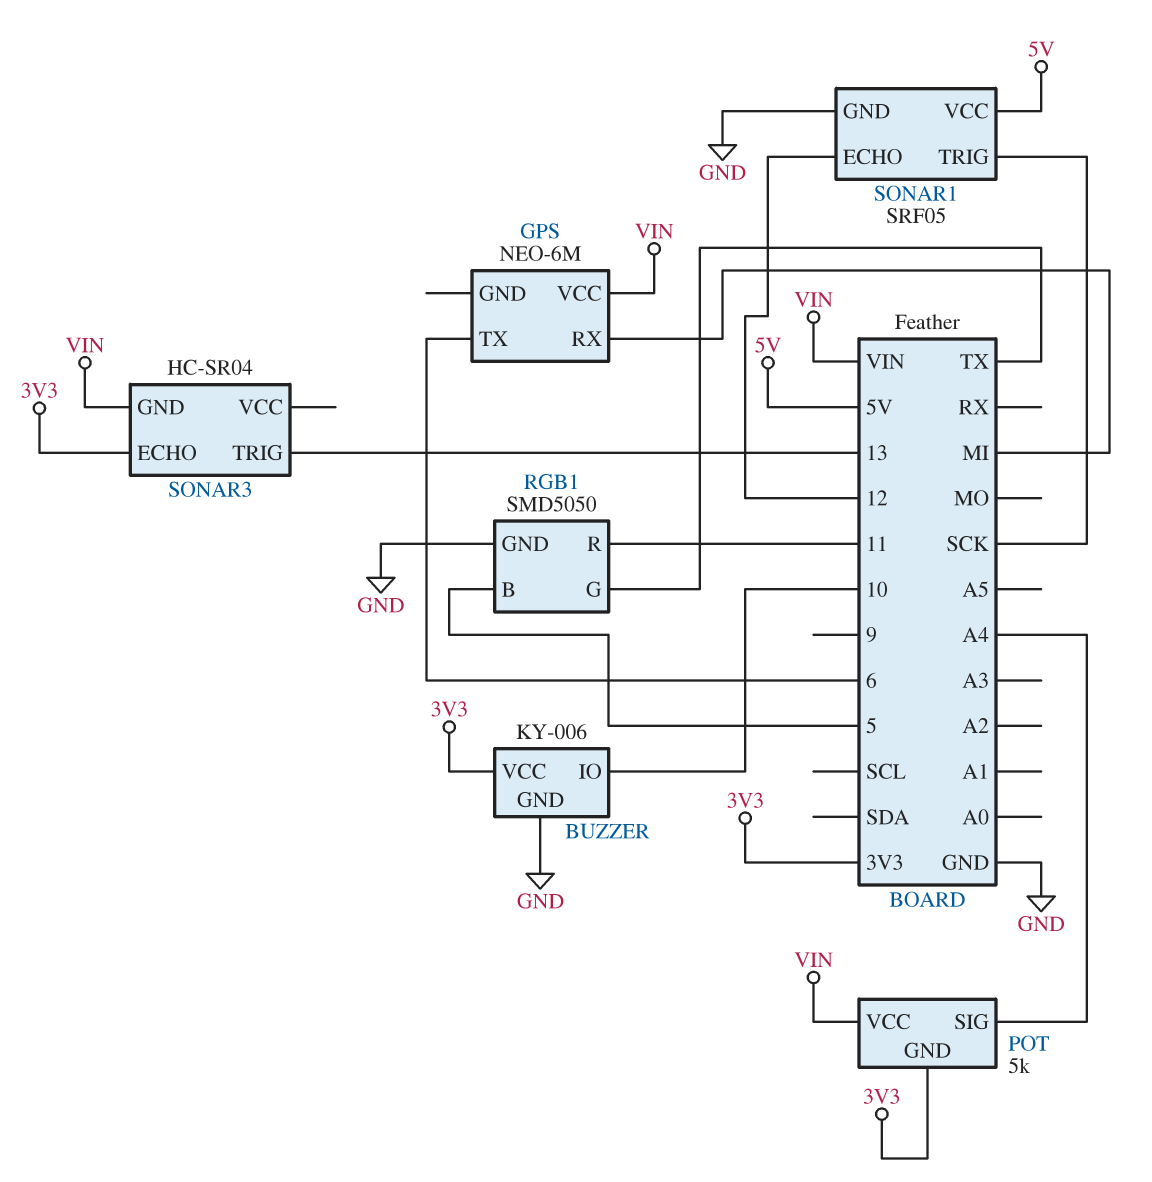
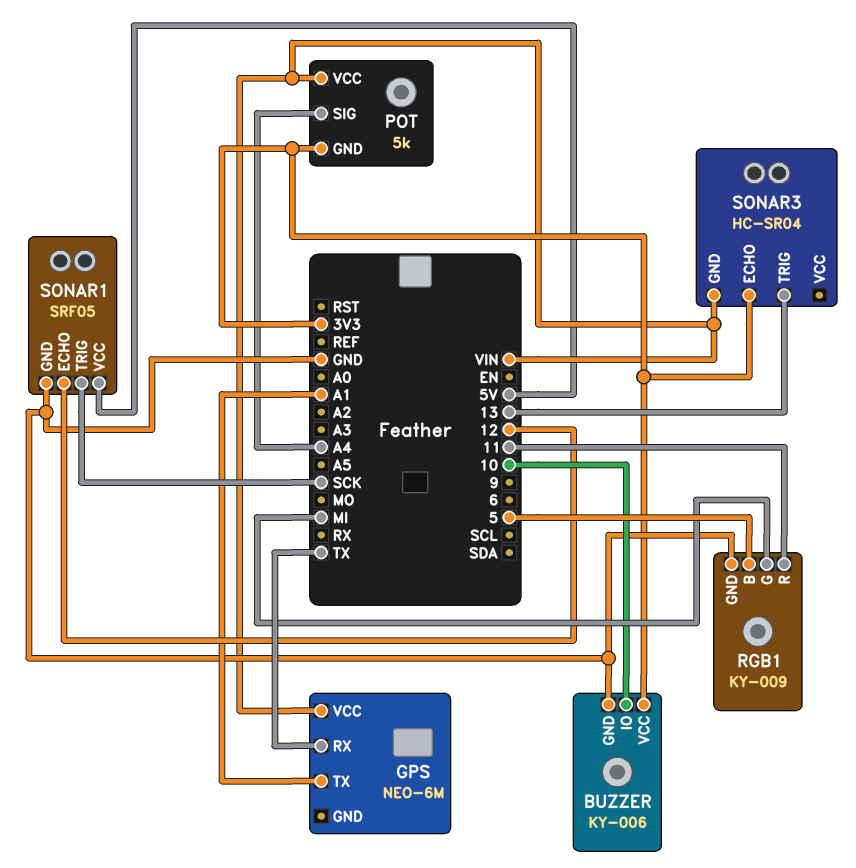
GPS pin RX: MI -> TX
GPS pin TX: 6 -> A1
RGB1: SMD5050 -> KY-009
RGB1 pin G: TX -> MI

